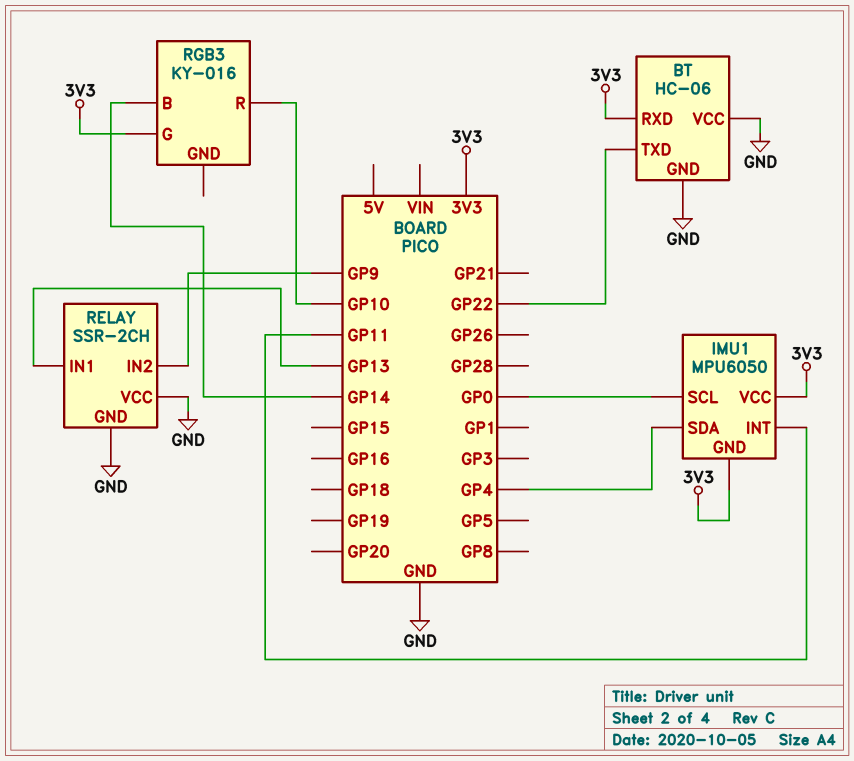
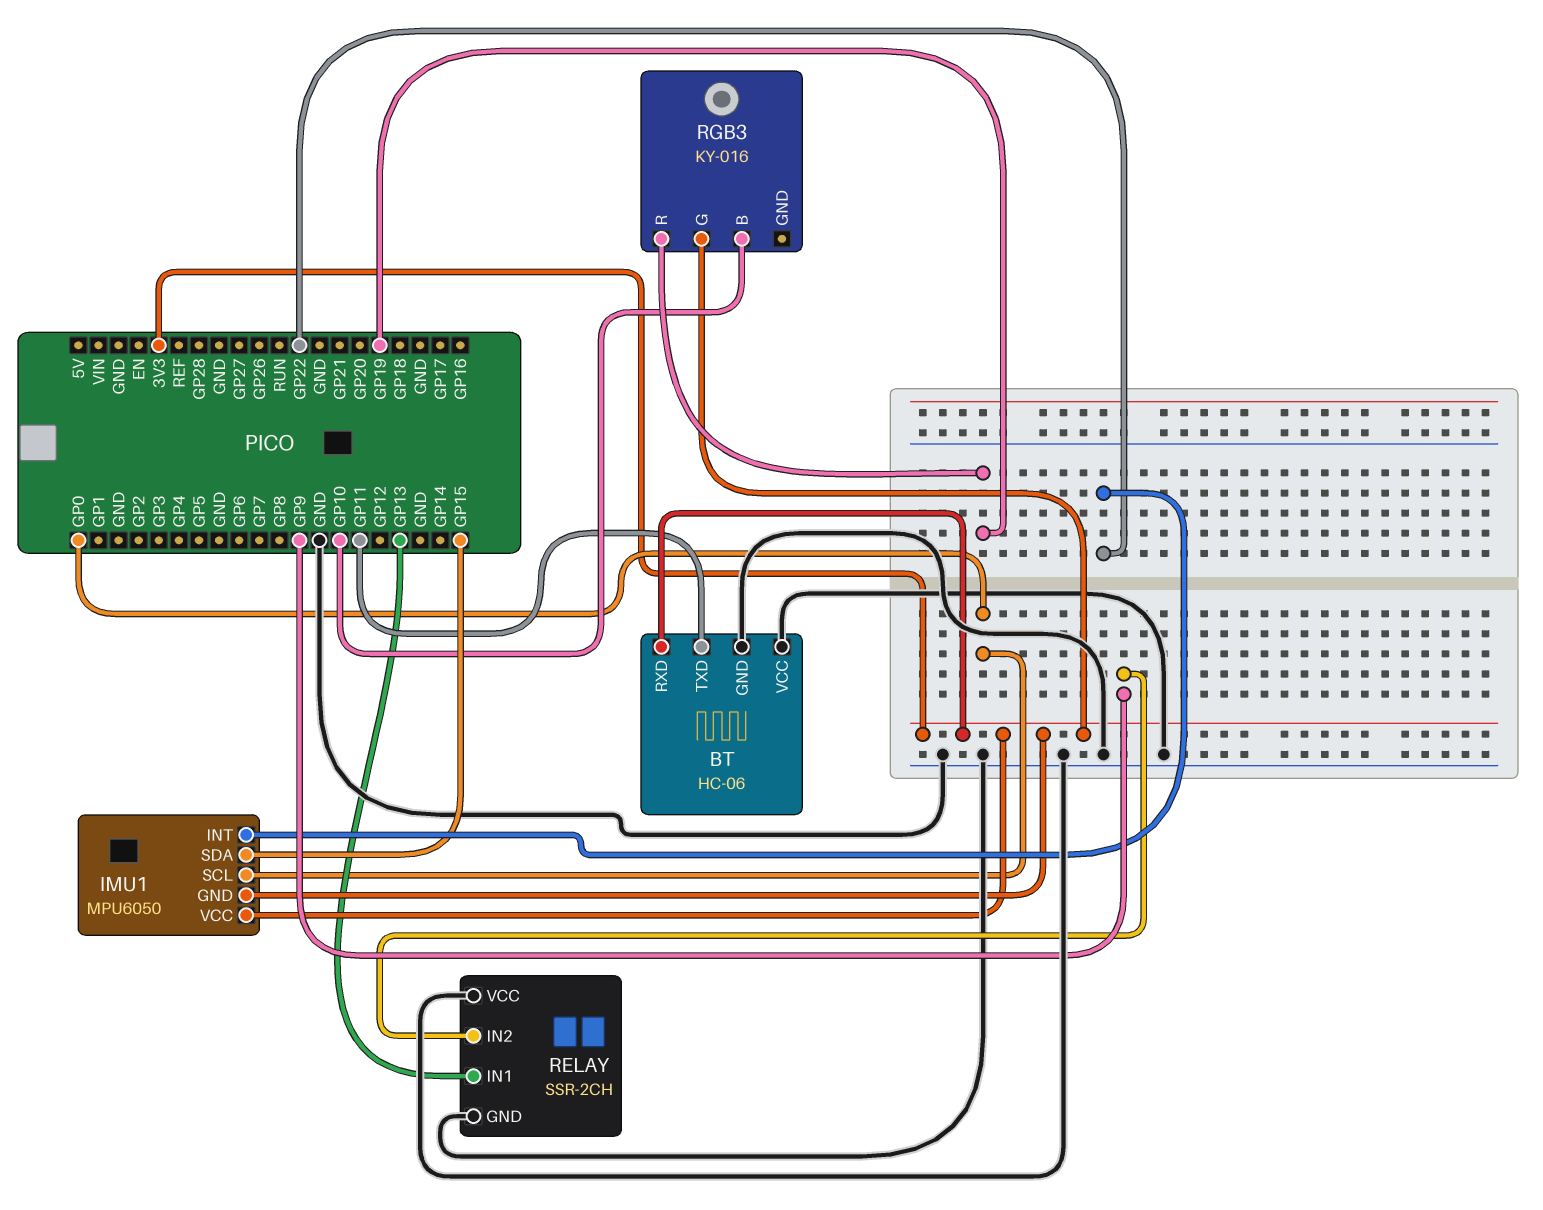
BT pin TXD: GP22 -> GP11
IMU1 pin INT: GP11 -> GP22
IMU1 pin SDA: GP4 -> GP15
RGB3 pin B: GP14 -> GP10
RGB3 pin R: GP10 -> GP19

